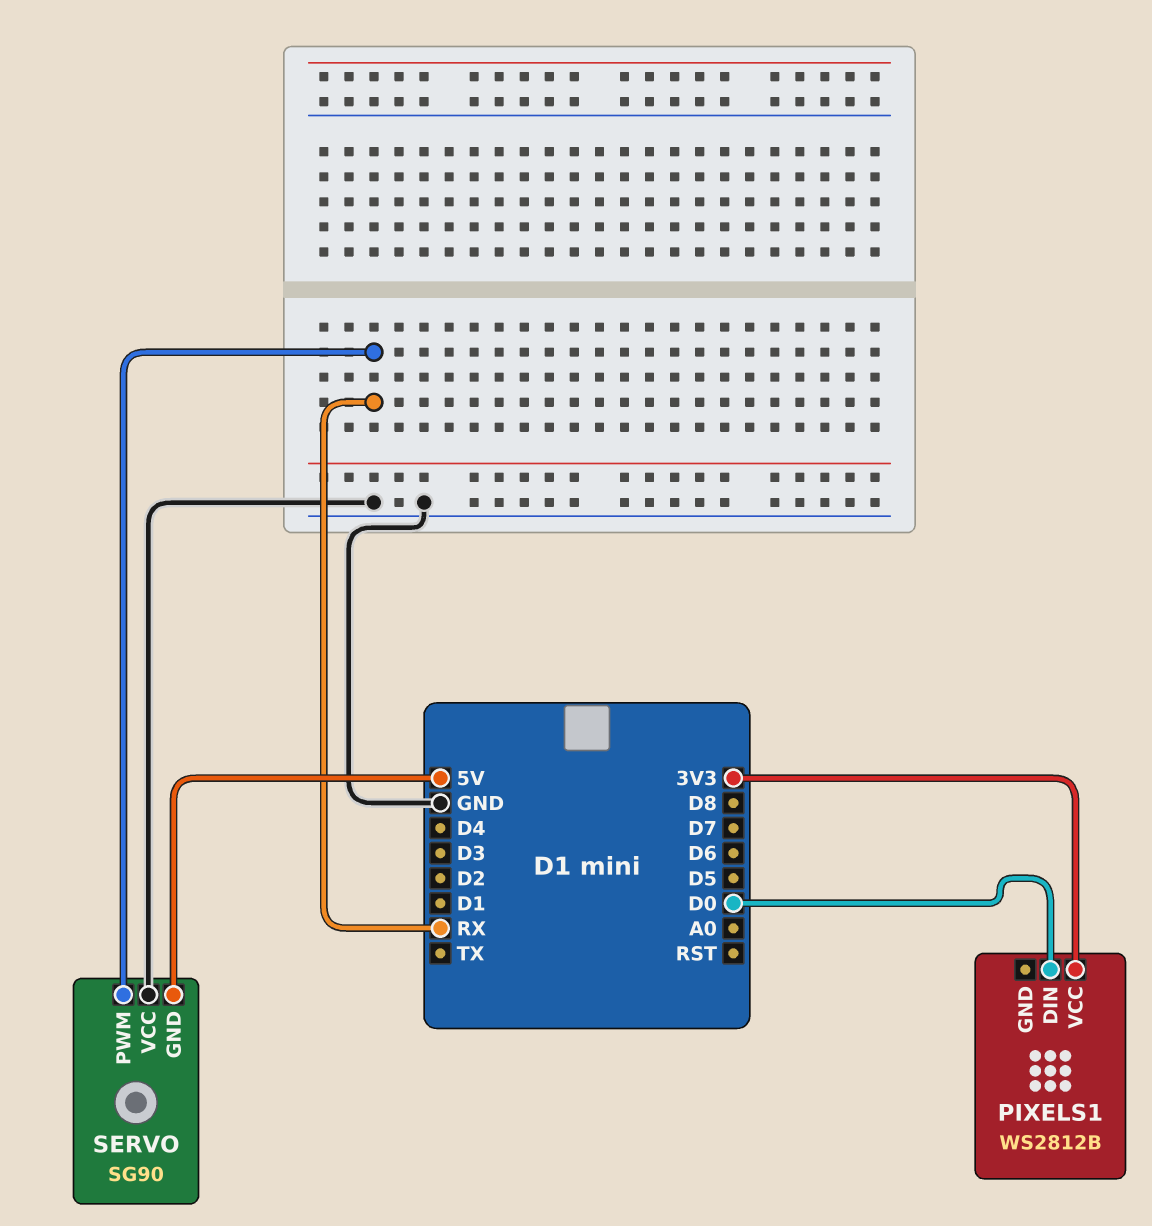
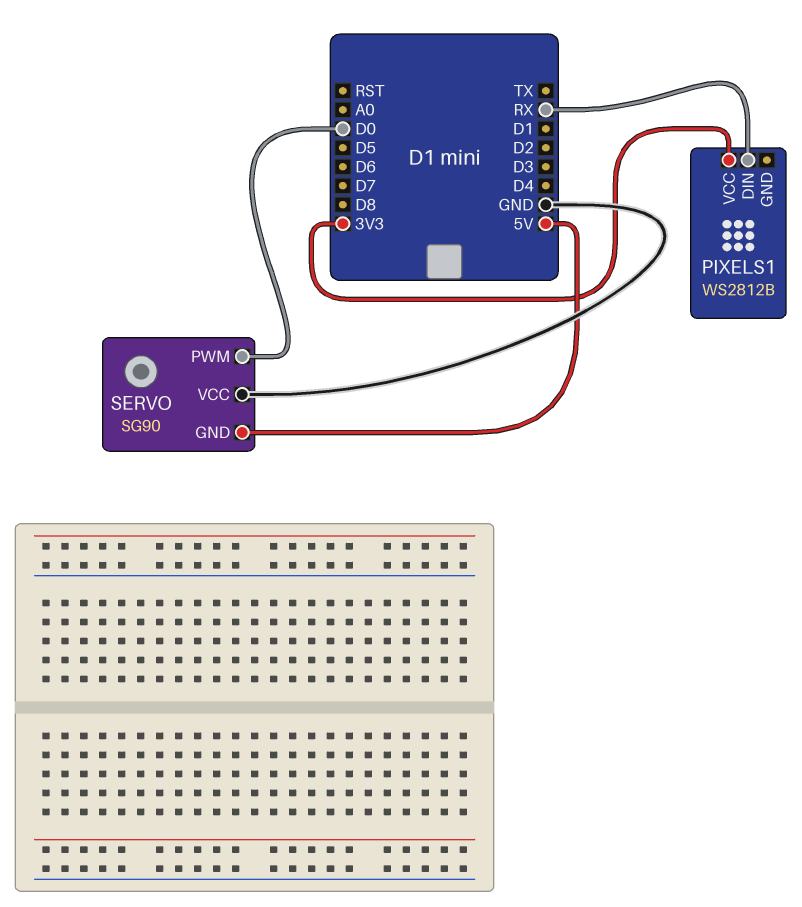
PIXELS1 pin DIN: D0 -> RX
SERVO pin PWM: RX -> D0

